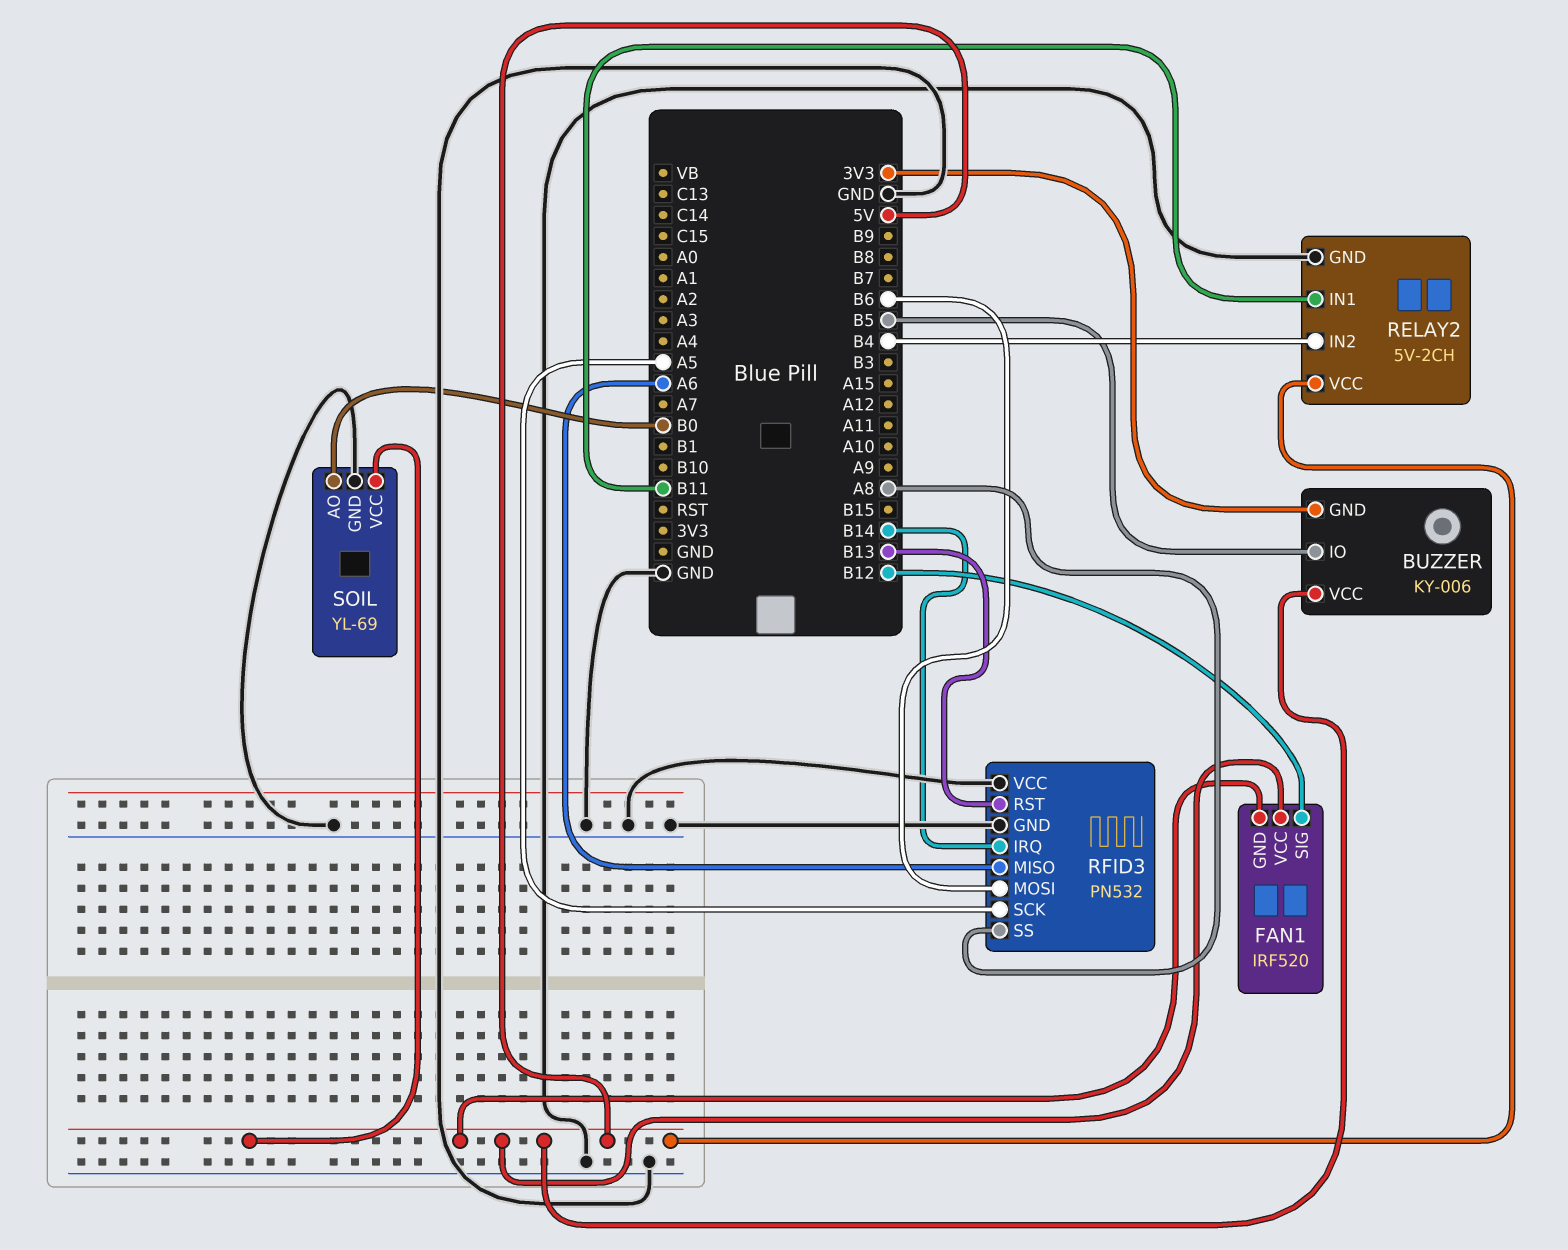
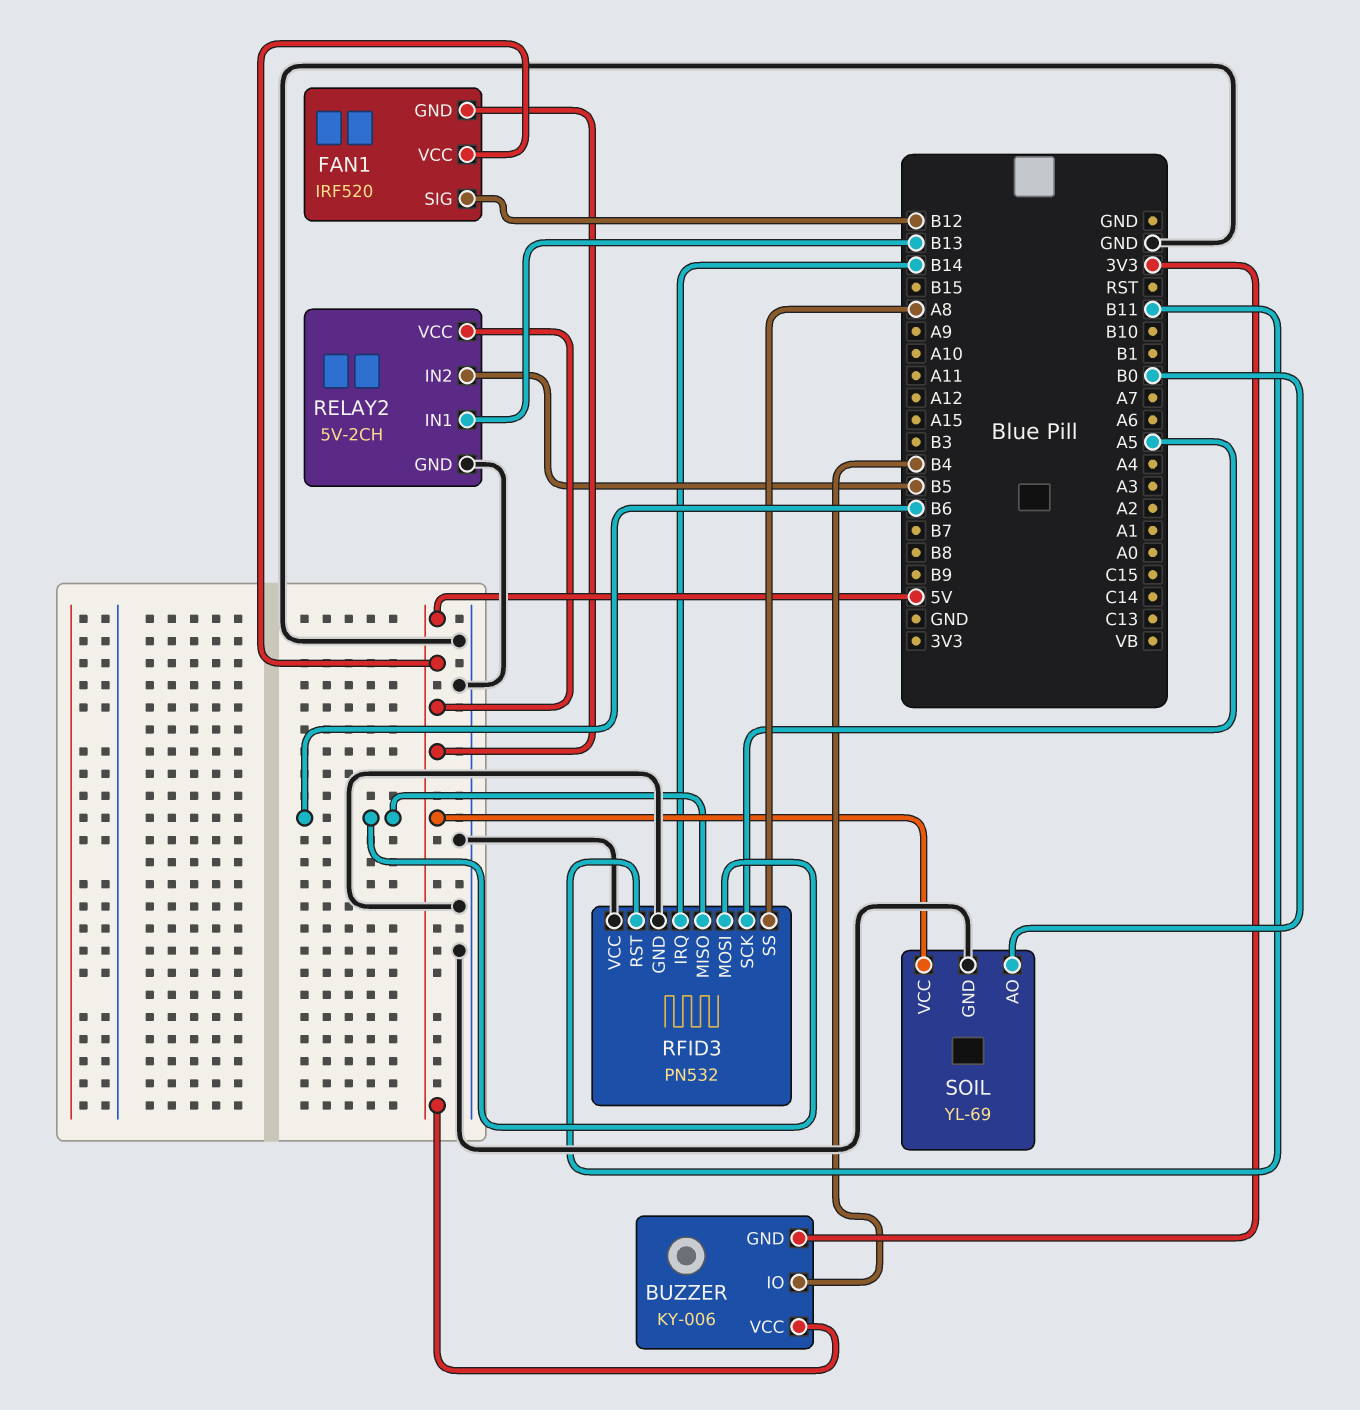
BUZZER pin IO: B5 -> B4
RELAY2 pin IN1: B11 -> B13
RELAY2 pin IN2: B4 -> B5
RFID3 pin MISO: A6 -> B6
RFID3 pin RST: B13 -> B11

